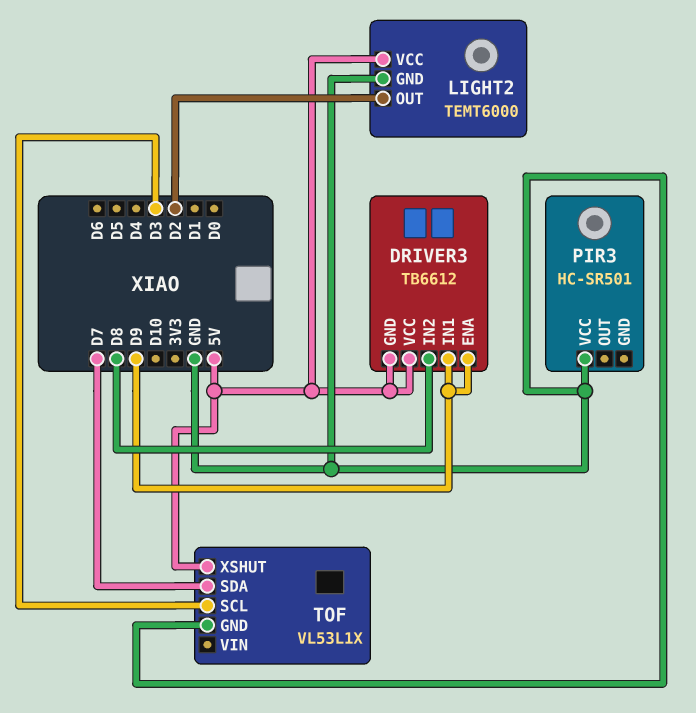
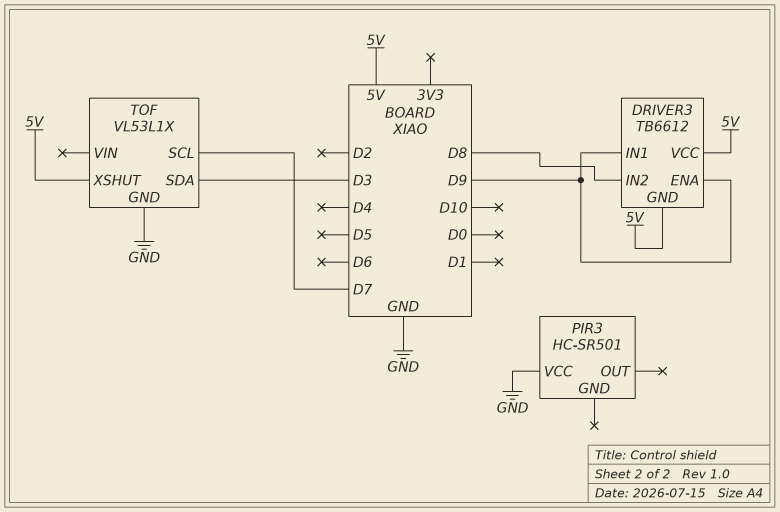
LIGHT2: TEMT6000 -> none
LIGHT2 pin GND: GND -> none
LIGHT2 pin OUT: D2 -> none
LIGHT2 pin VCC: 5V -> none
TOF pin SCL: D3 -> D7
TOF pin SDA: D7 -> D3

